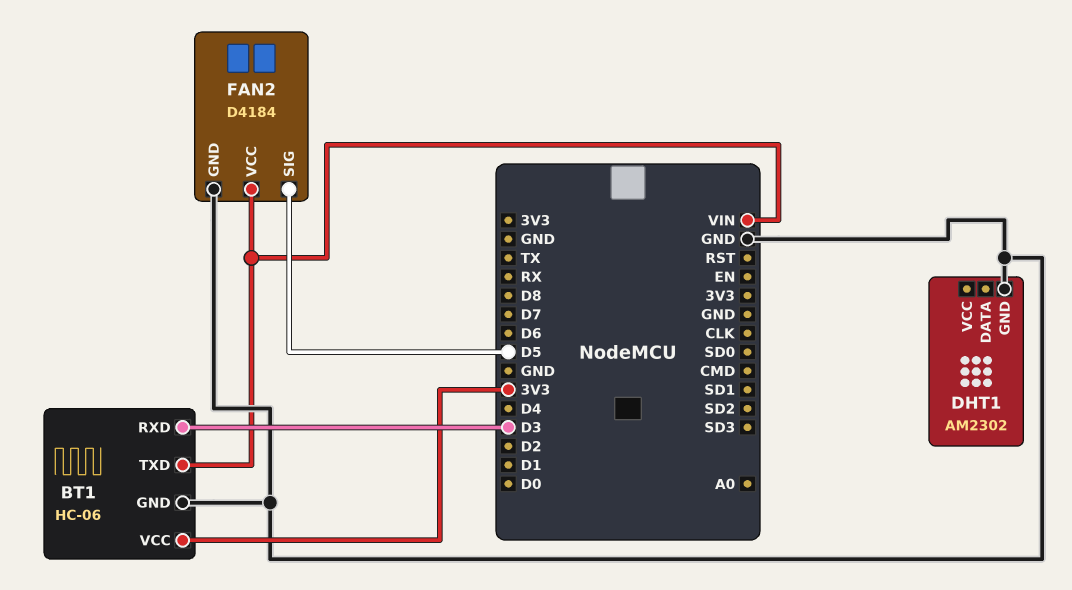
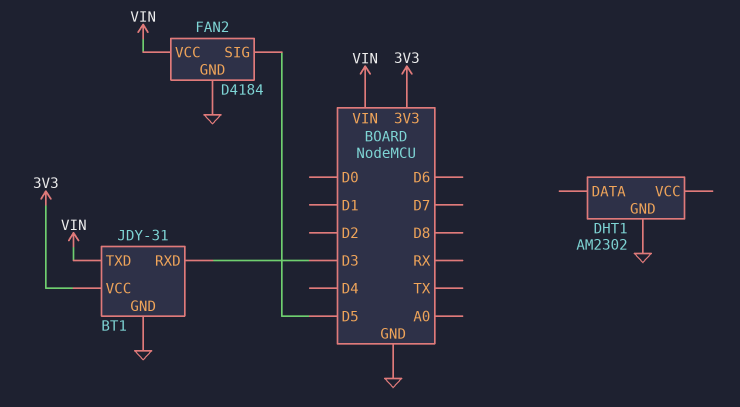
BT1: HC-06 -> JDY-31

